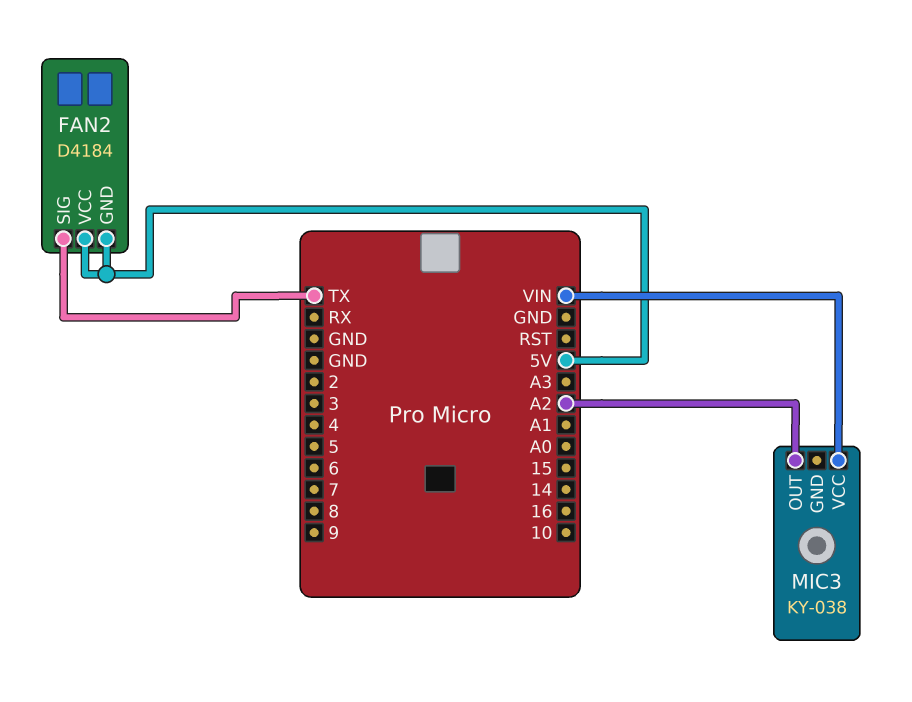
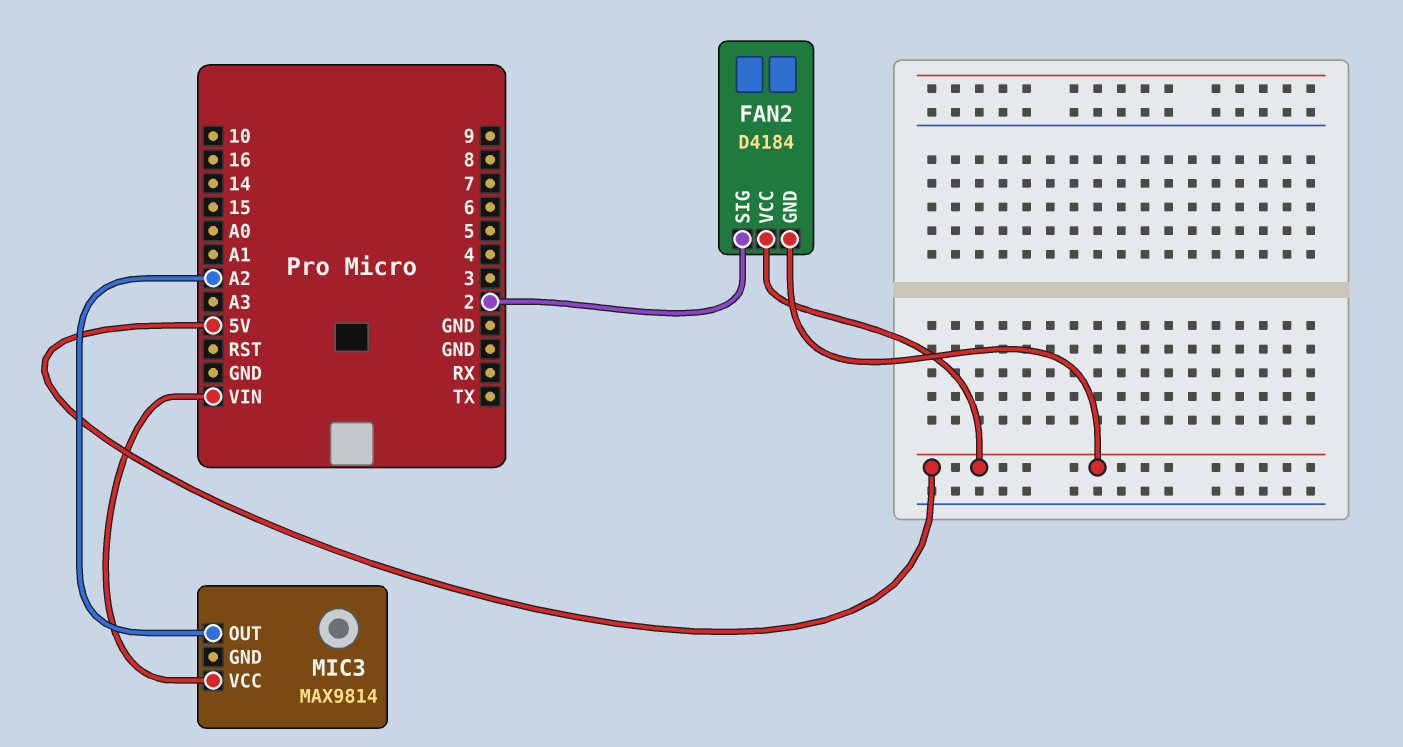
FAN2 pin SIG: TX -> 2
MIC3: KY-038 -> MAX9814

